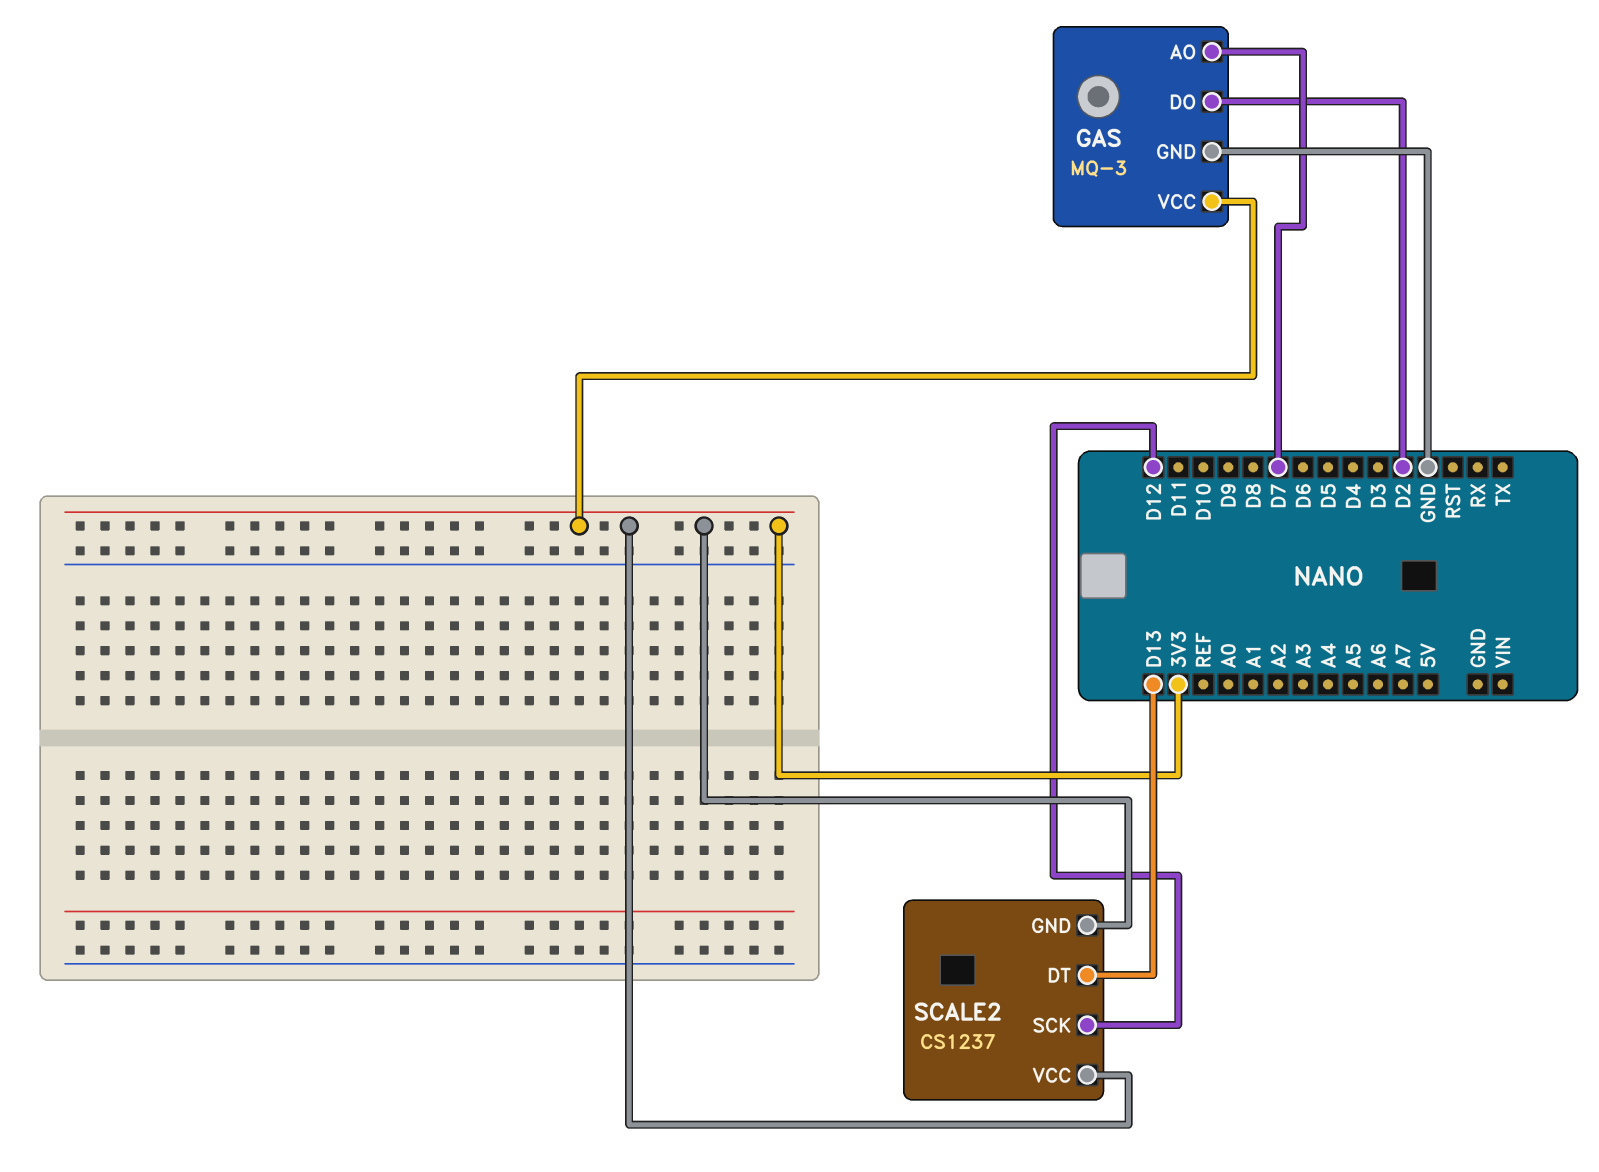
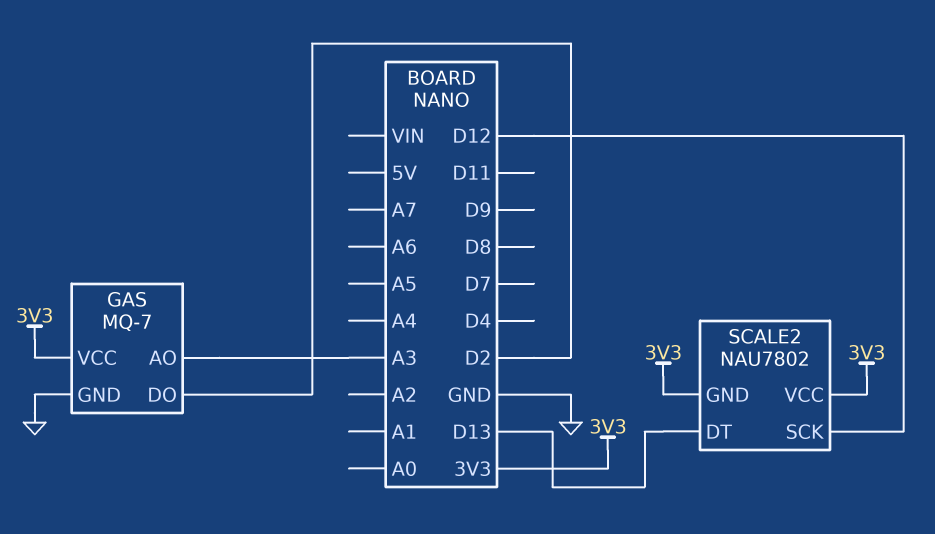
GAS: MQ-3 -> MQ-7
GAS pin AO: D7 -> A3
SCALE2: CS1237 -> NAU7802

